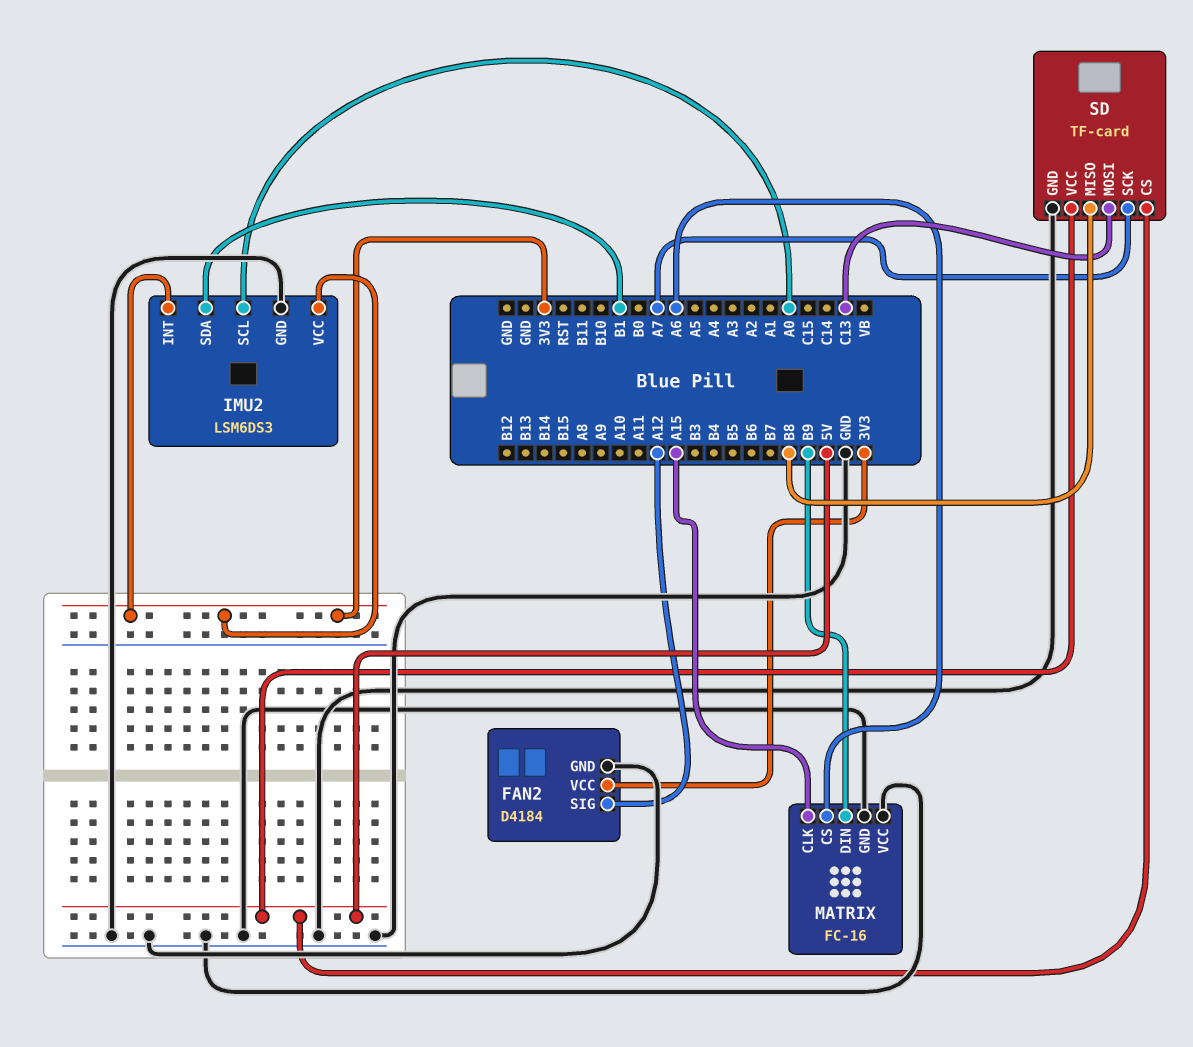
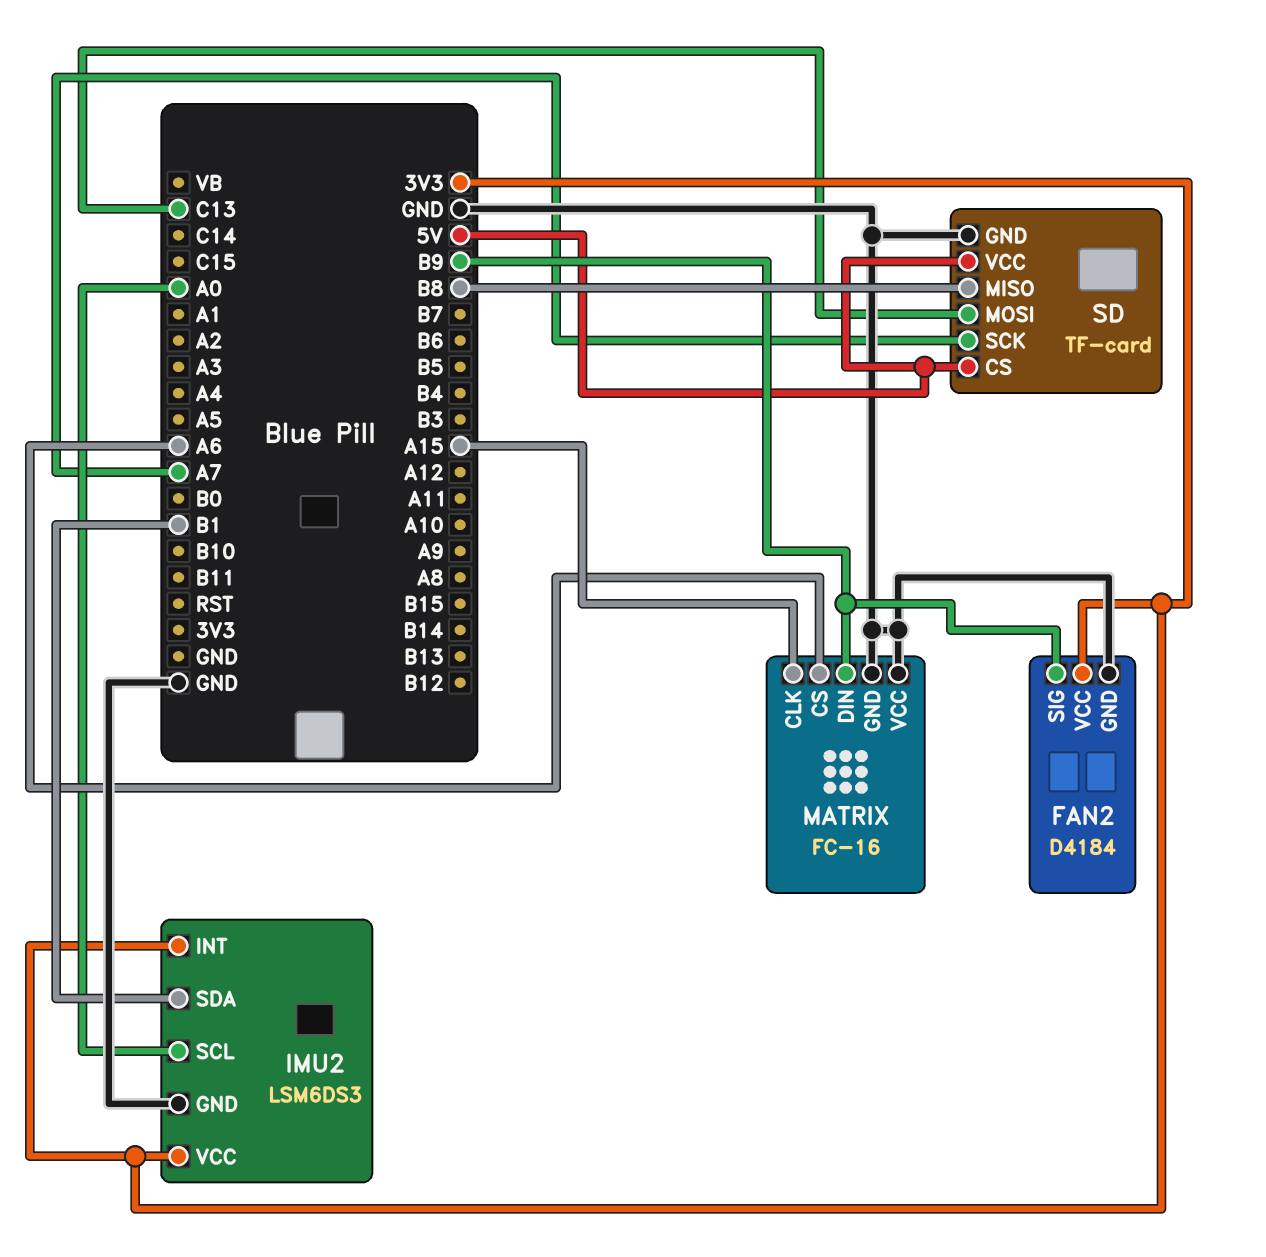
FAN2 pin SIG: A12 -> B9

